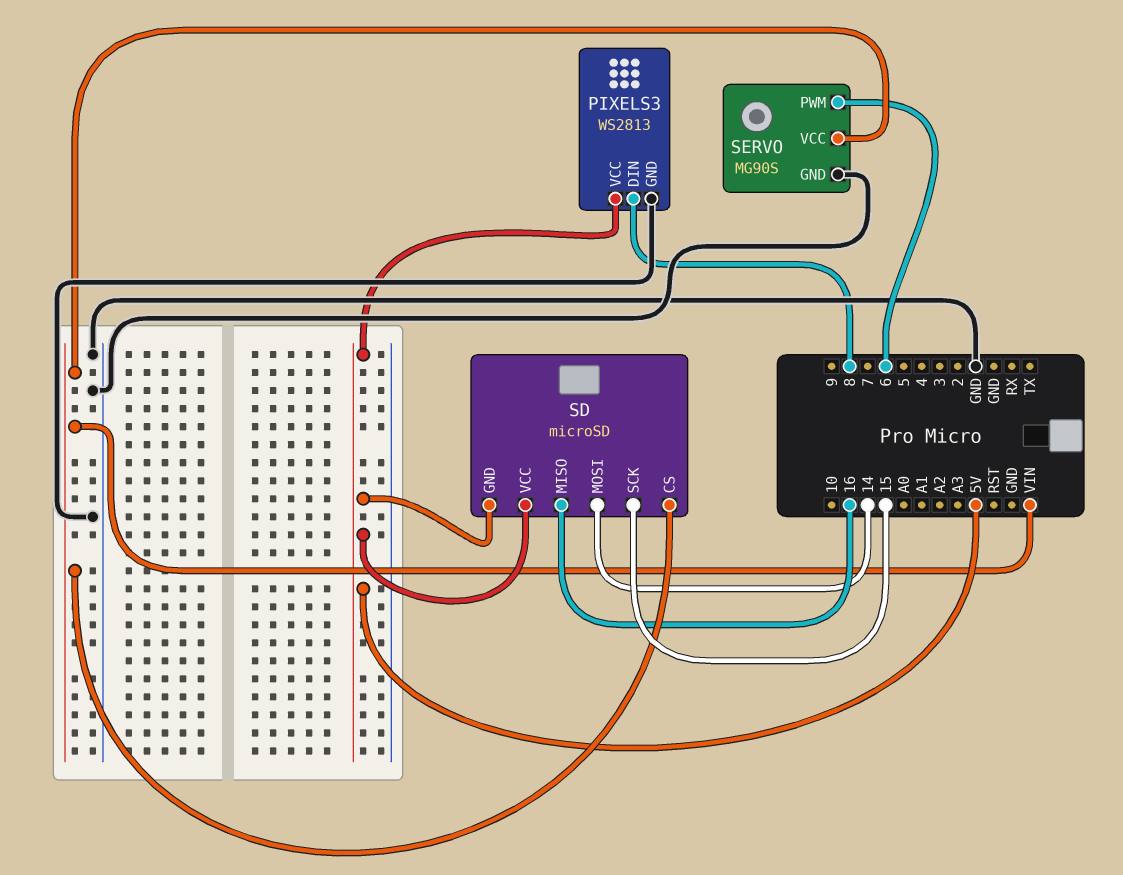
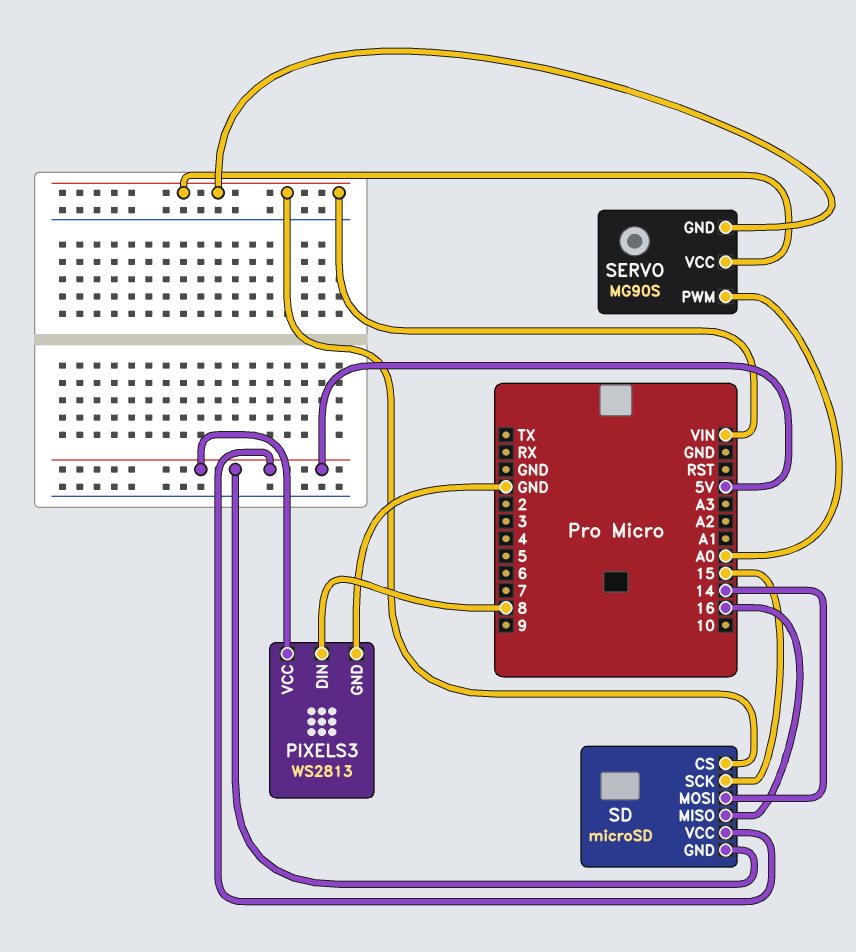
SERVO pin GND: GND -> VIN
SERVO pin PWM: 6 -> A0

